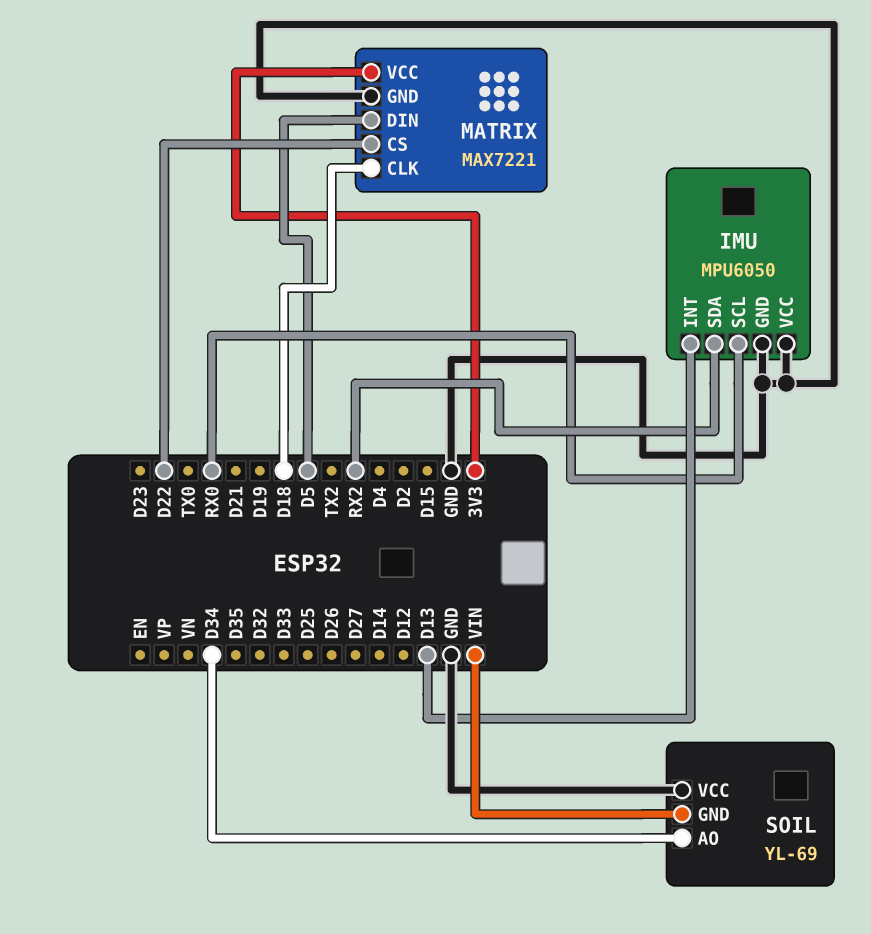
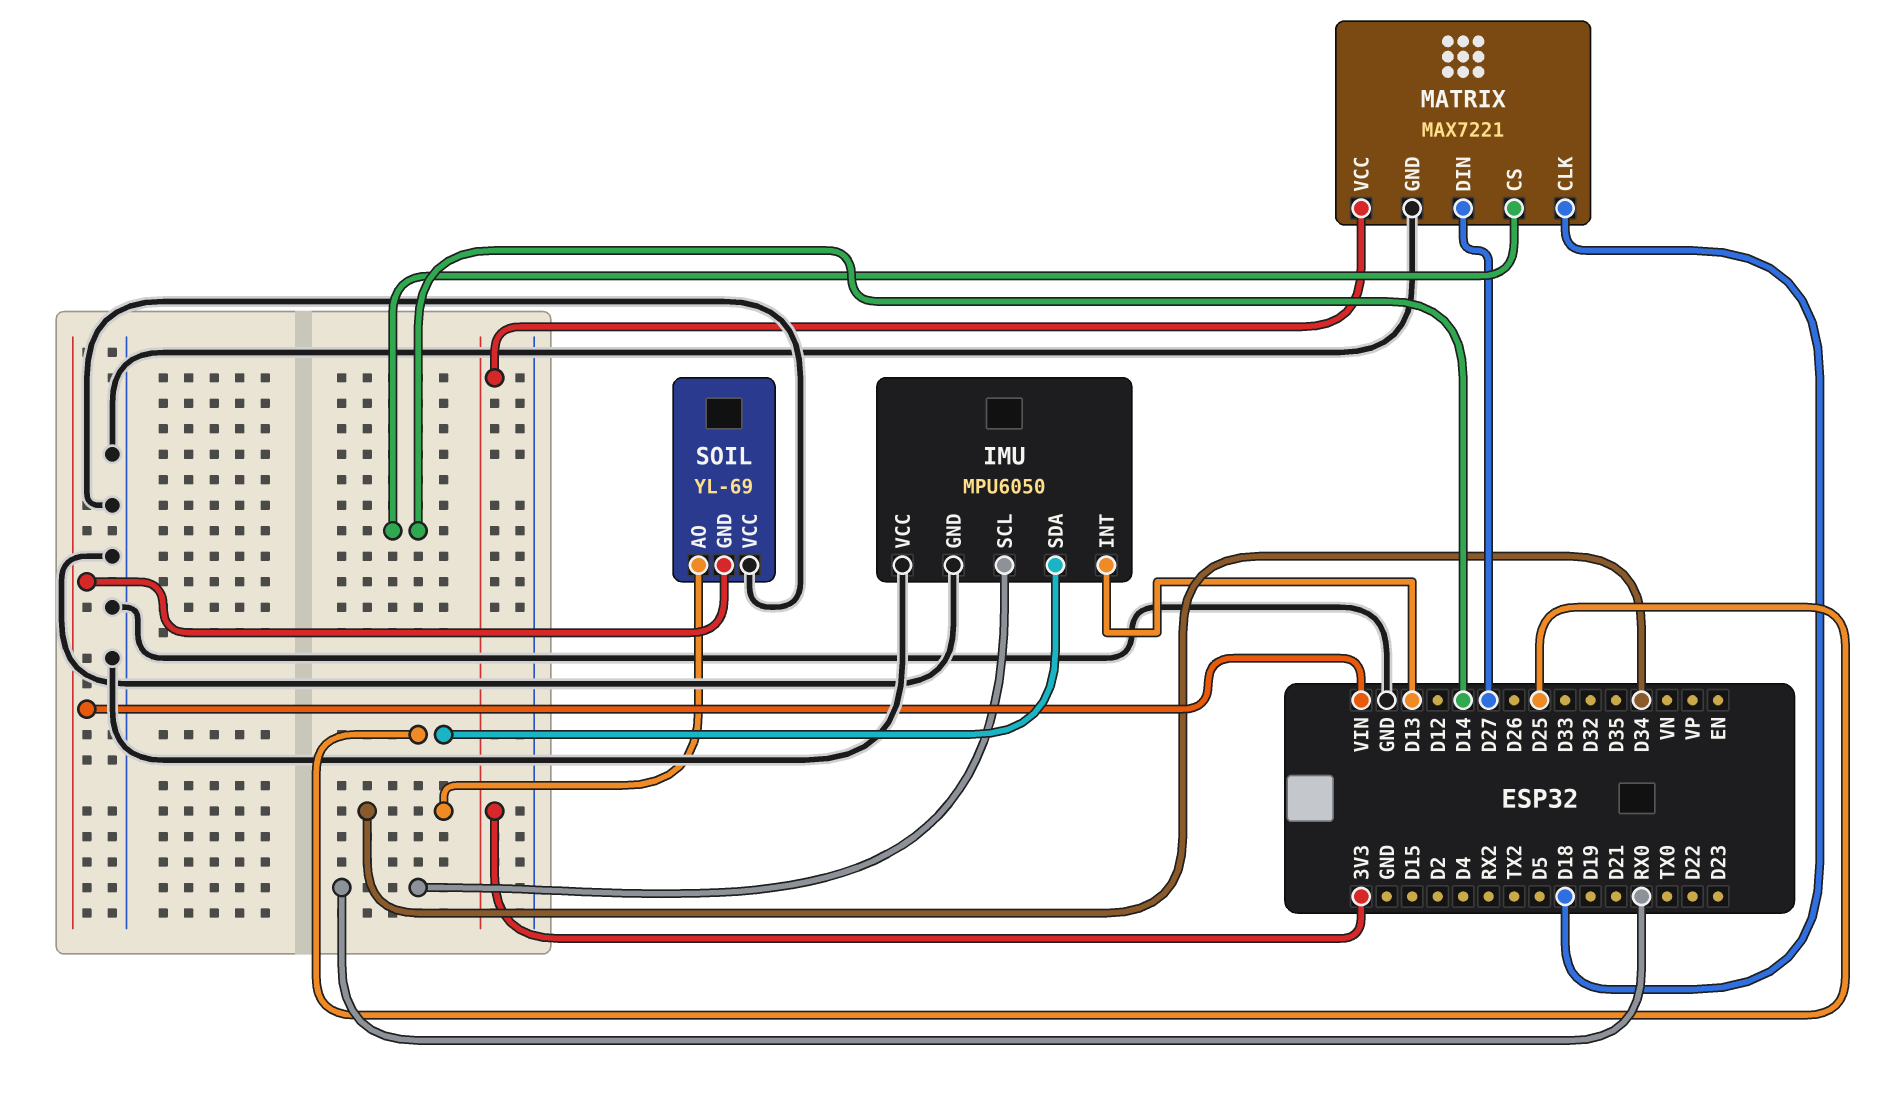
IMU pin SDA: RX2 -> D25
MATRIX pin CS: D22 -> D14
MATRIX pin DIN: D5 -> D27

